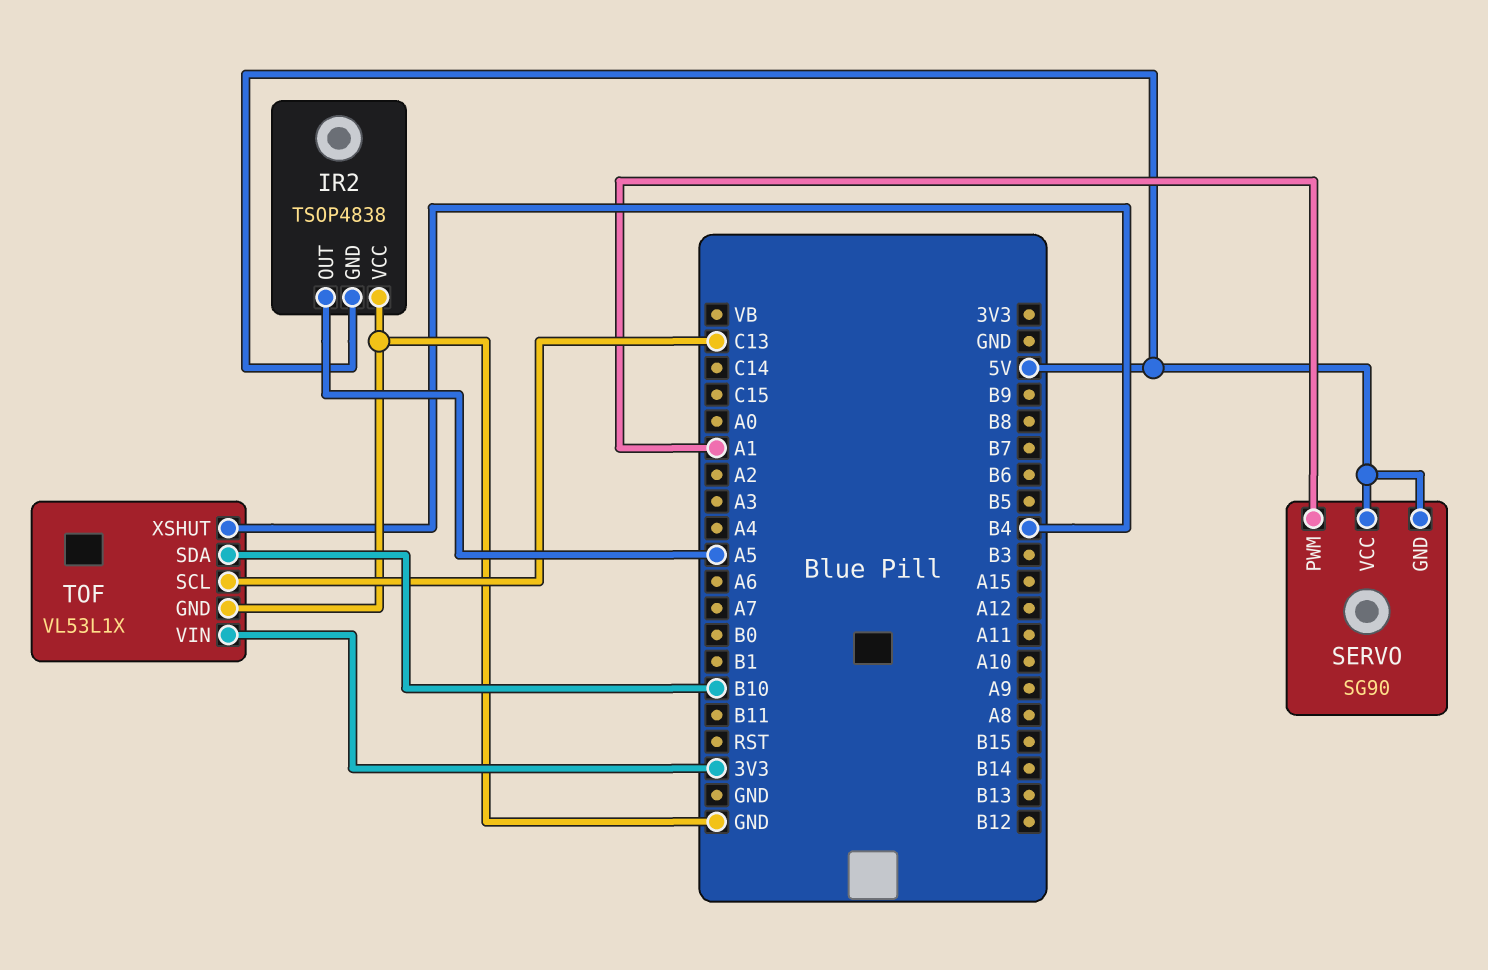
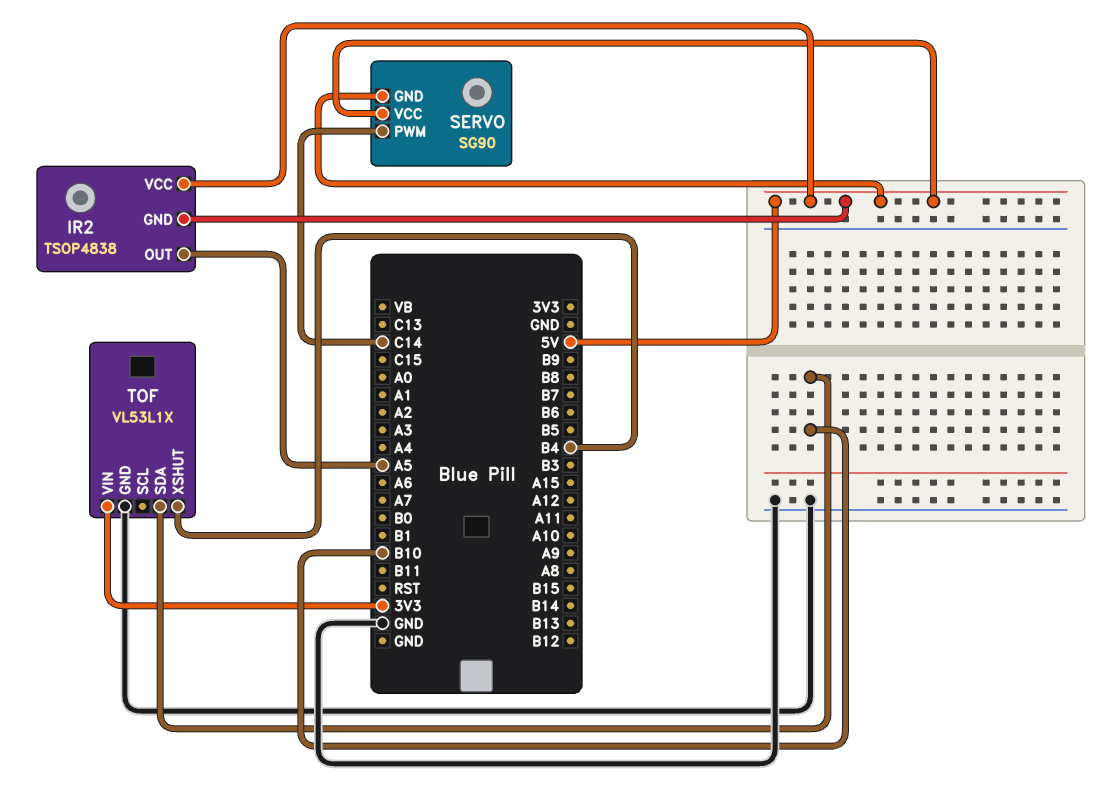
IR2 pin VCC: GND -> 5V
SERVO pin PWM: A1 -> C14
TOF pin SCL: C13 -> none

